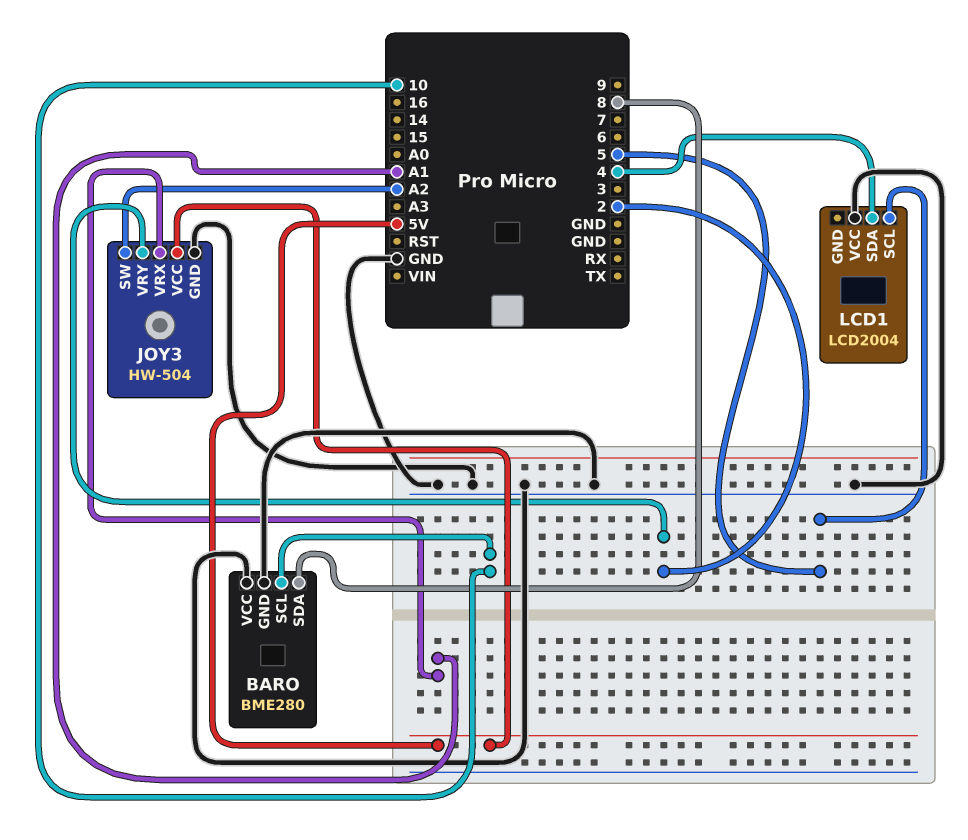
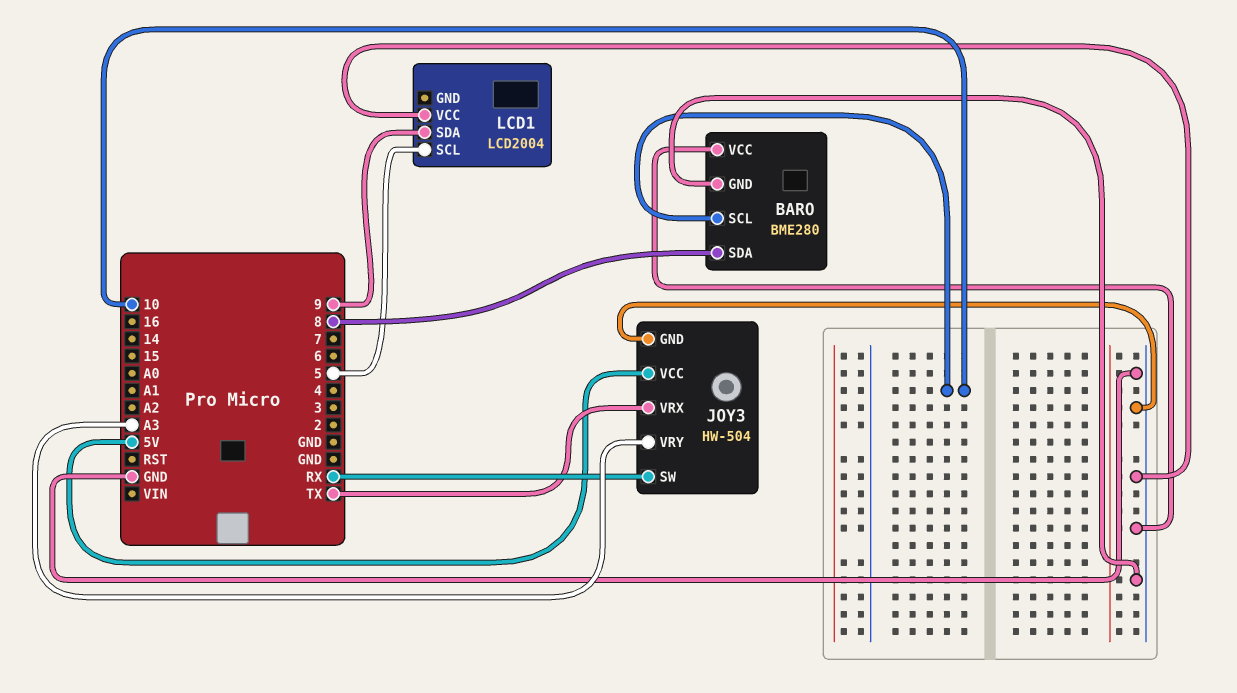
JOY3 pin SW: A2 -> RX
JOY3 pin VRX: A1 -> TX
JOY3 pin VRY: 2 -> A3
LCD1 pin SDA: 4 -> 9

